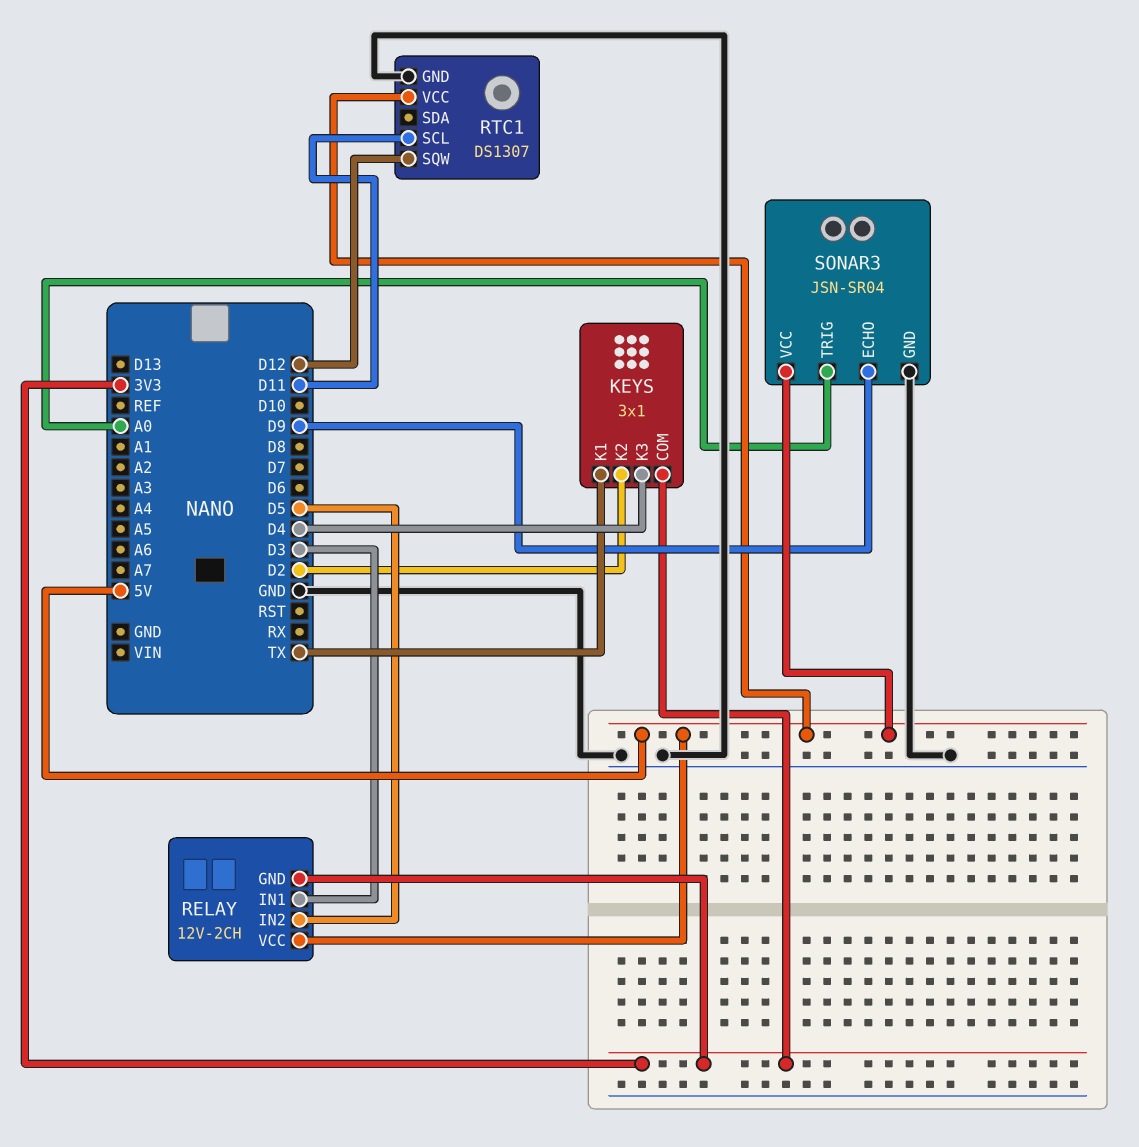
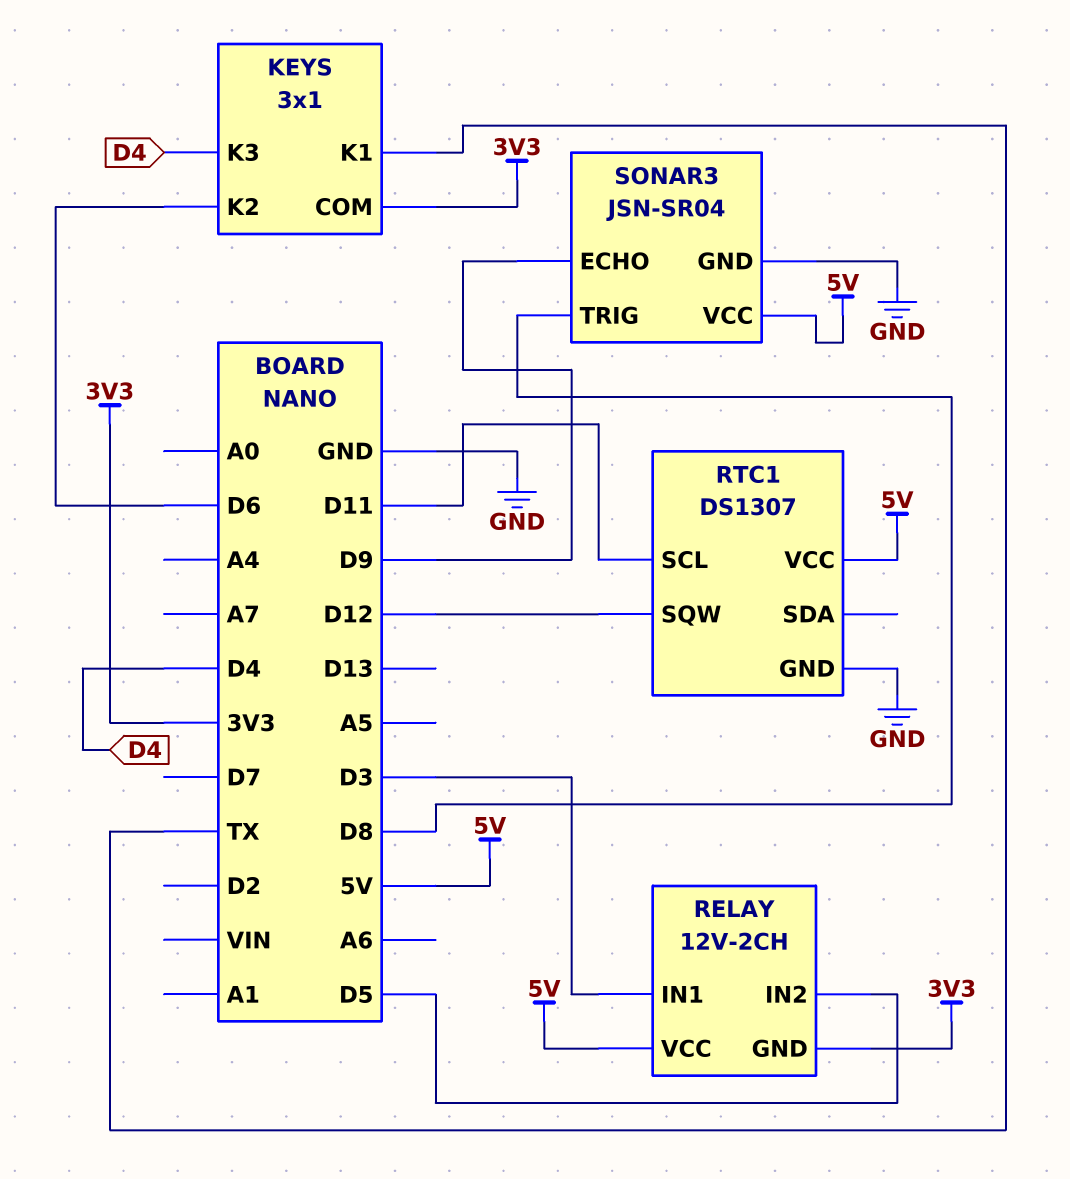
KEYS pin K2: D2 -> D6
SONAR3 pin TRIG: A0 -> D8

